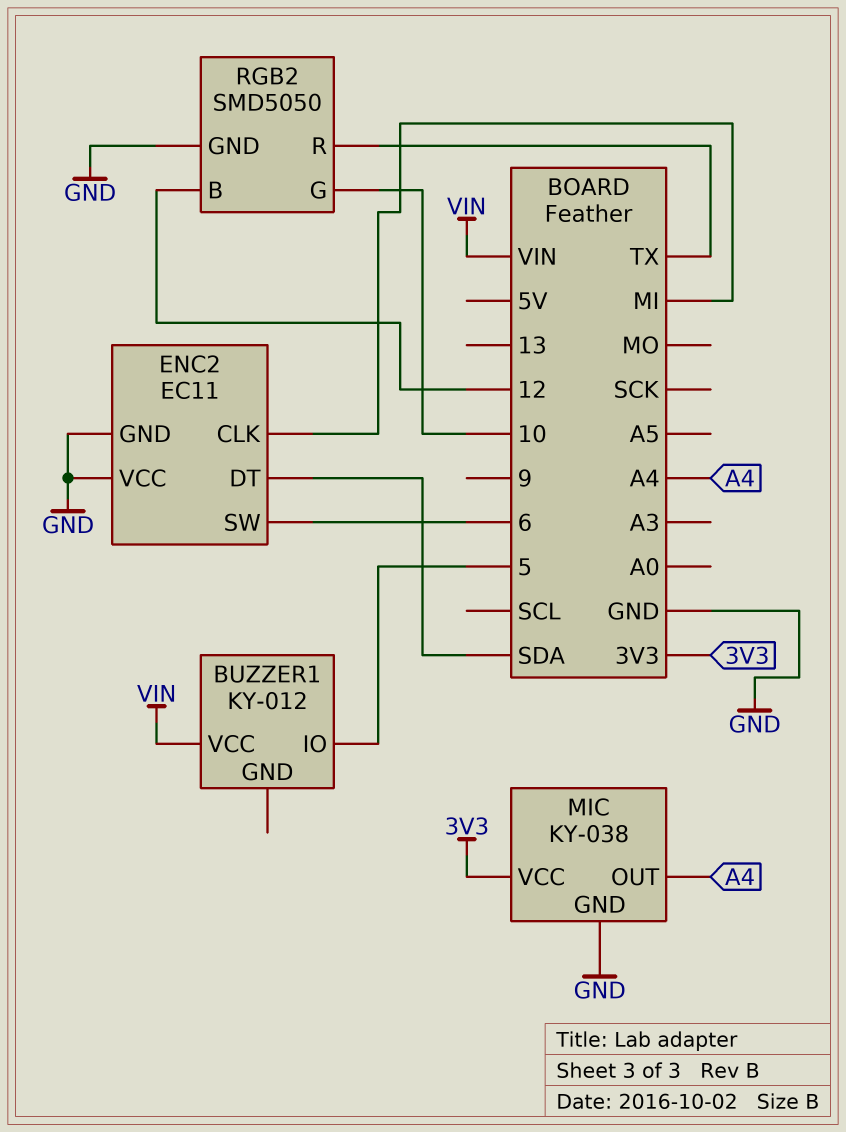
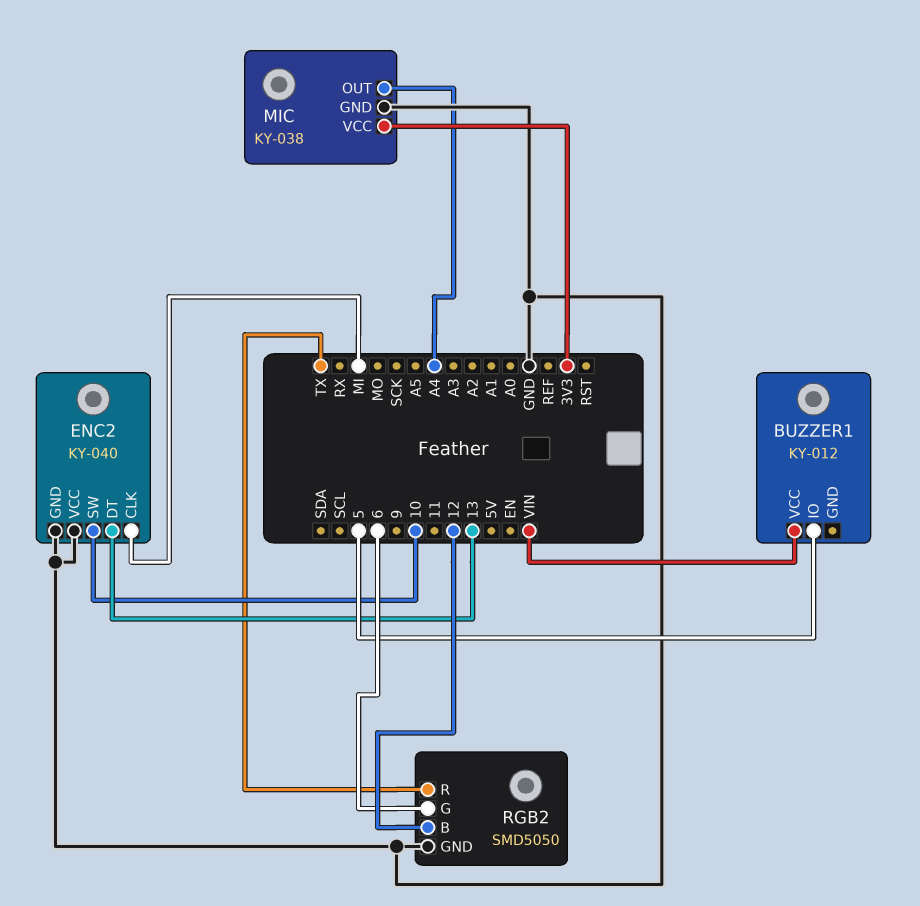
ENC2: EC11 -> KY-040
ENC2 pin DT: SDA -> 13
ENC2 pin SW: 6 -> 10
RGB2 pin G: 10 -> 6

